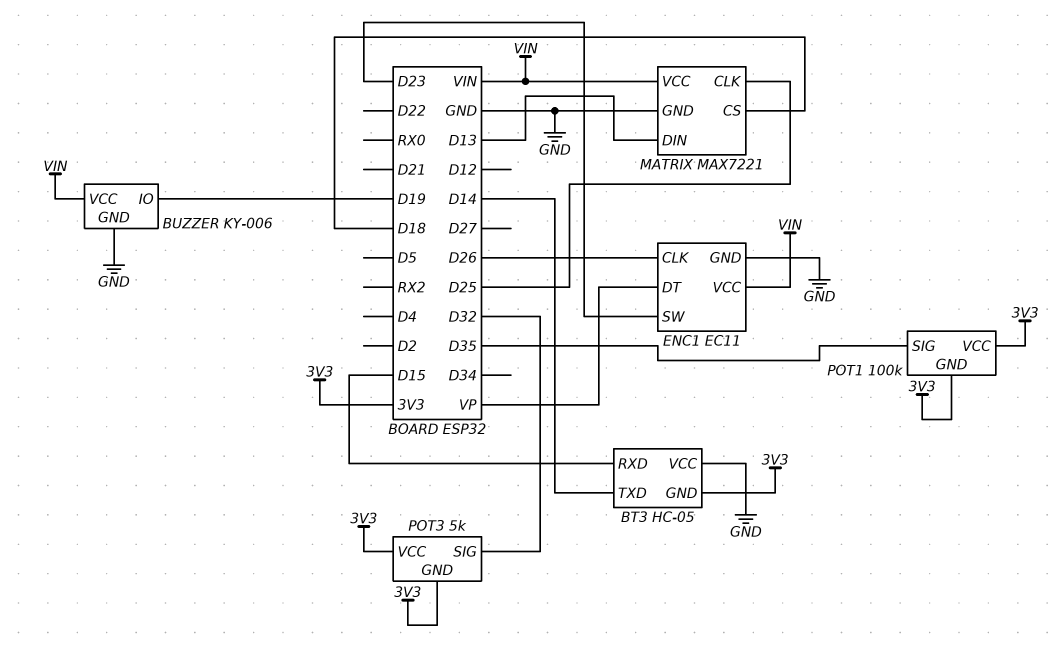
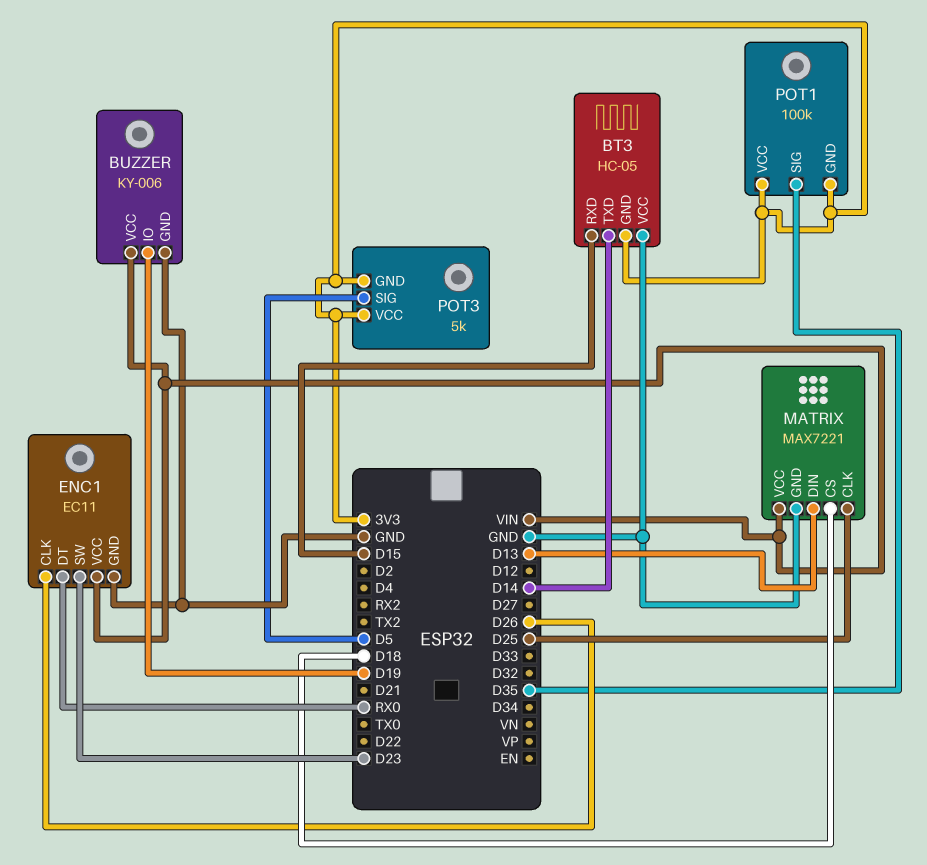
ENC1 pin DT: VP -> RX0
POT3 pin SIG: D32 -> D5

